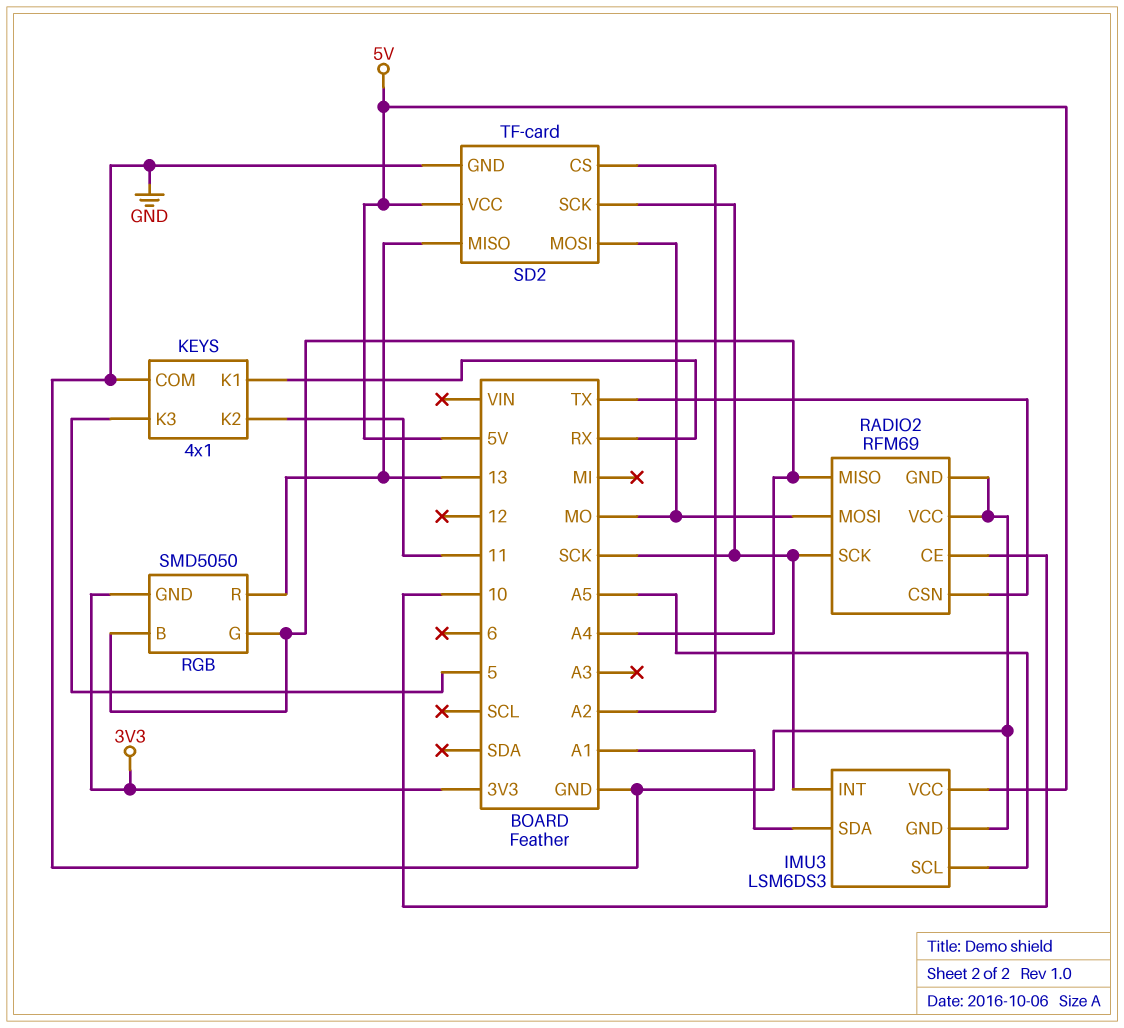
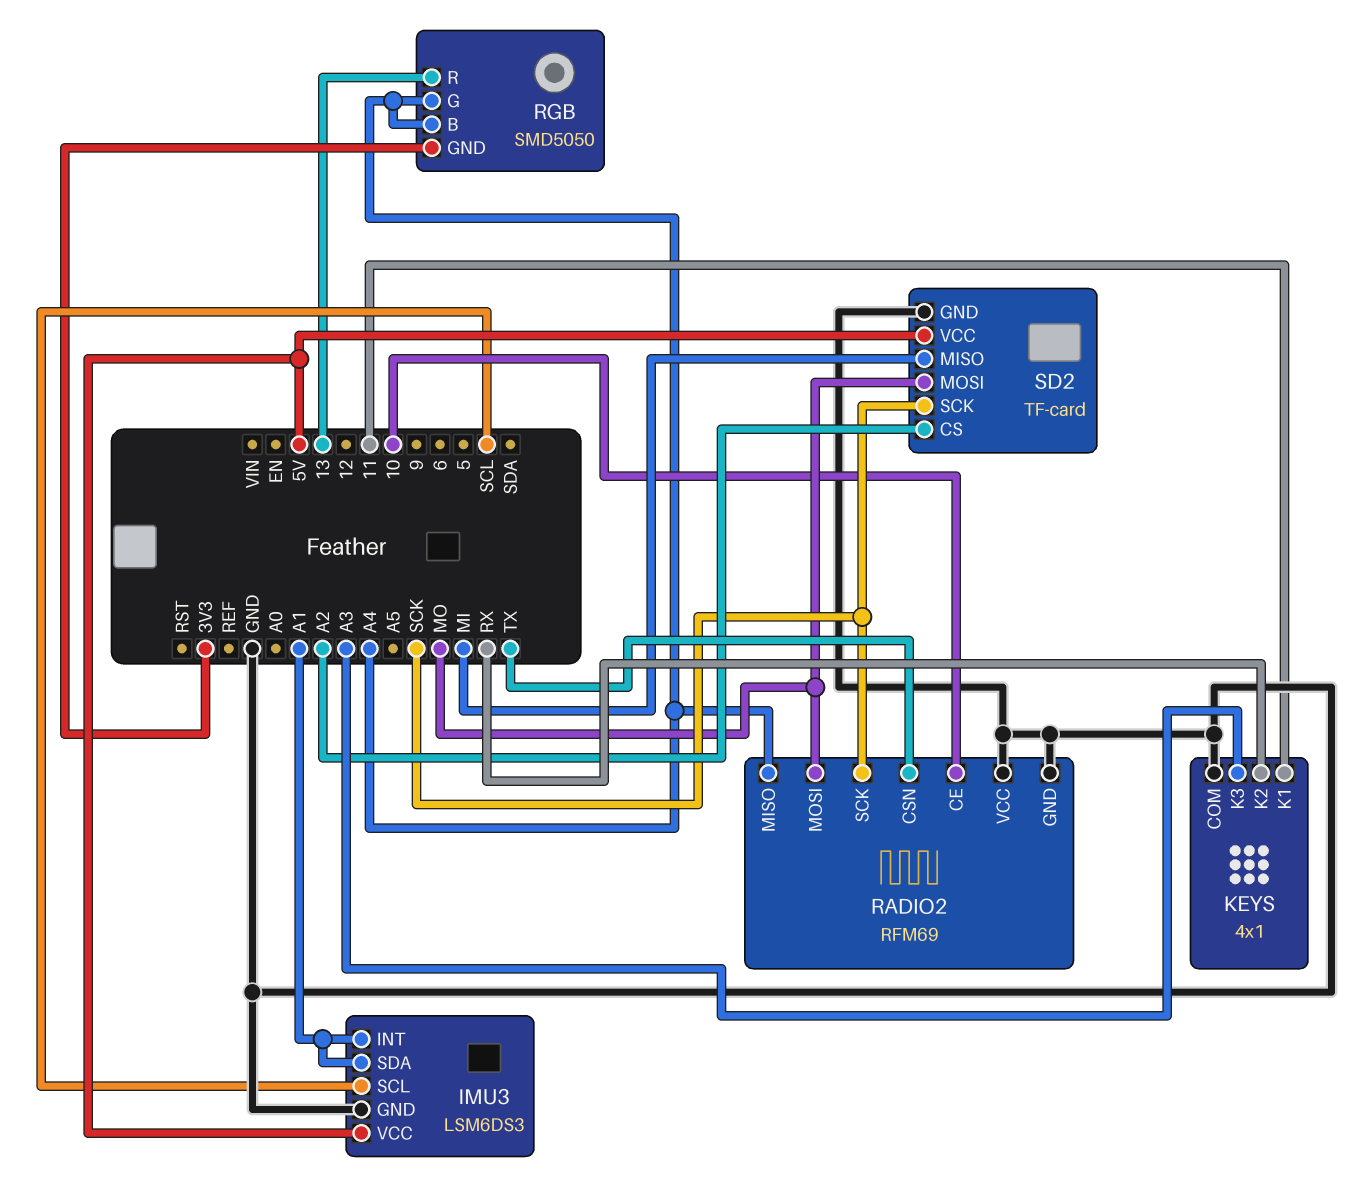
IMU3 pin INT: SCK -> A1
IMU3 pin SCL: A5 -> SCL
KEYS pin K1: RX -> 11
KEYS pin K2: 11 -> RX
KEYS pin K3: 5 -> A3
SD2 pin MISO: 13 -> MI

